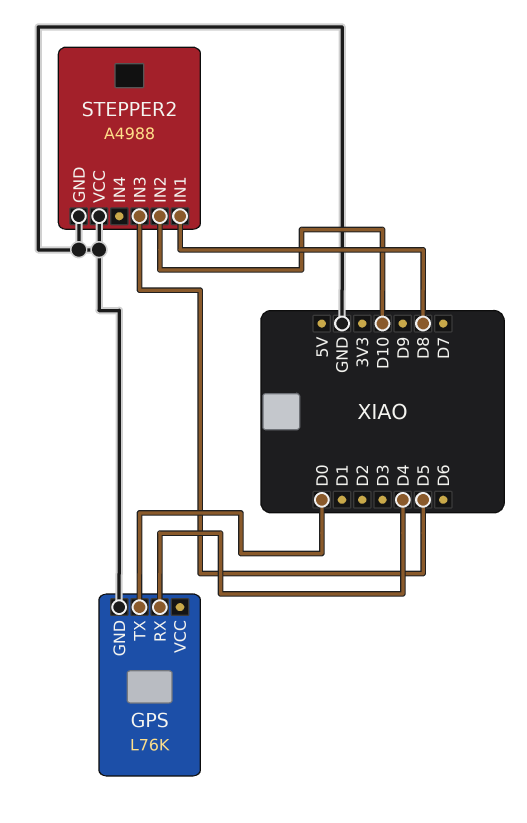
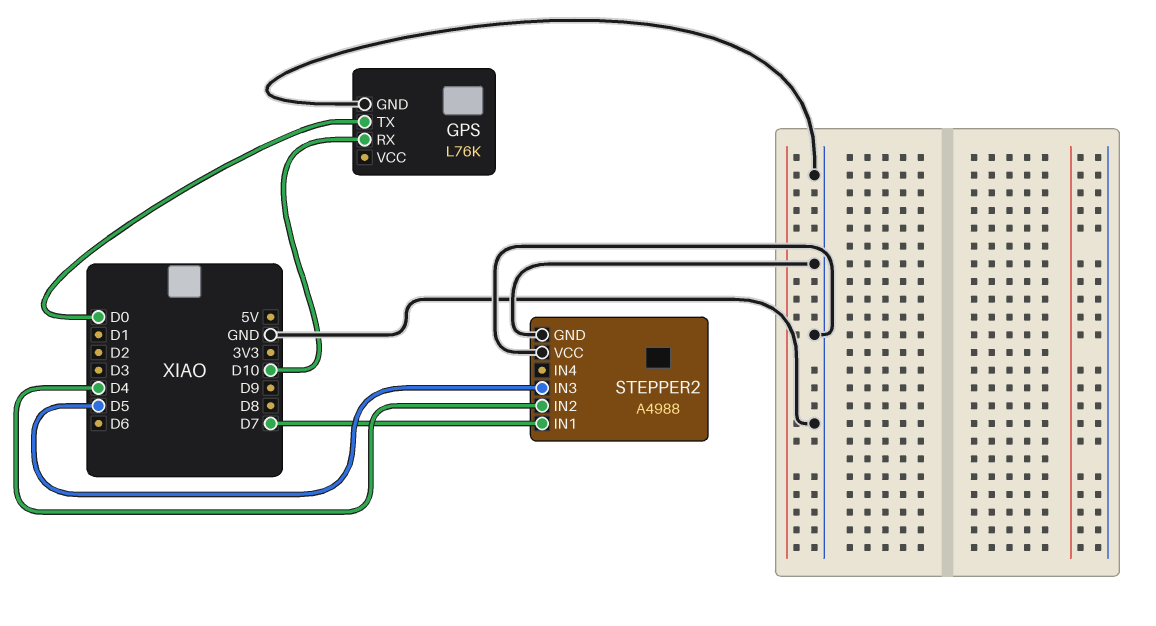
GPS pin RX: D4 -> D10
STEPPER2 pin IN1: D8 -> D7
STEPPER2 pin IN2: D10 -> D4

